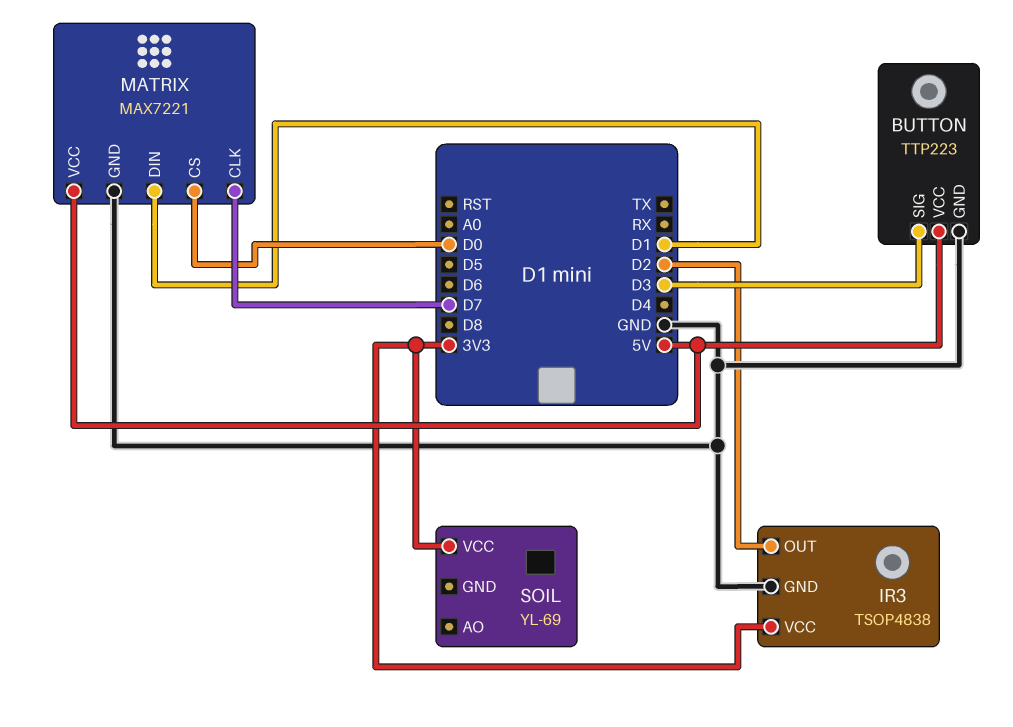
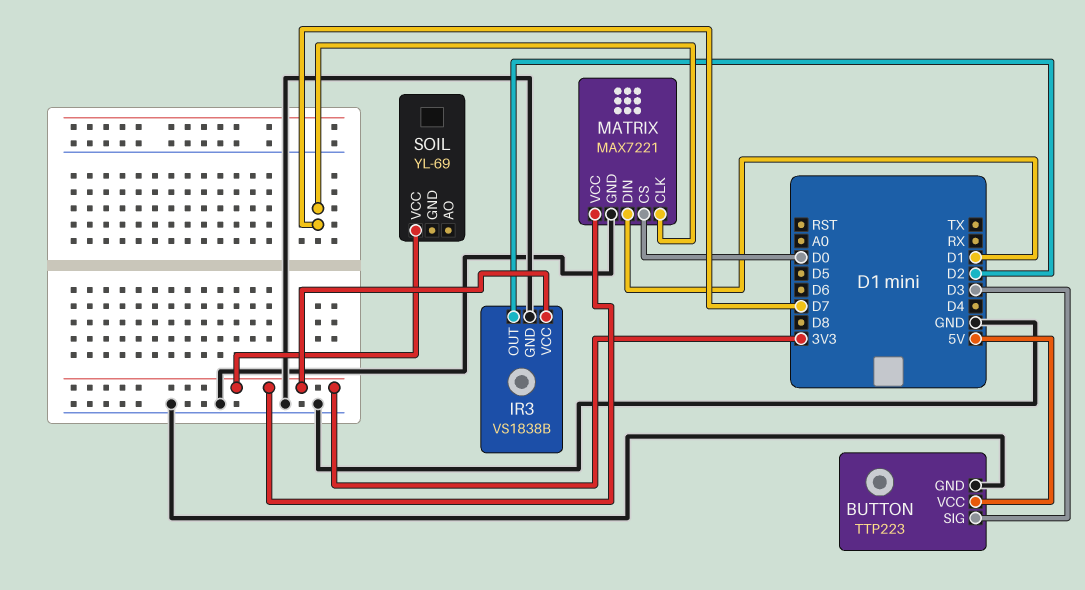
IR3: TSOP4838 -> VS1838B
MATRIX pin VCC: 5V -> 3V3

